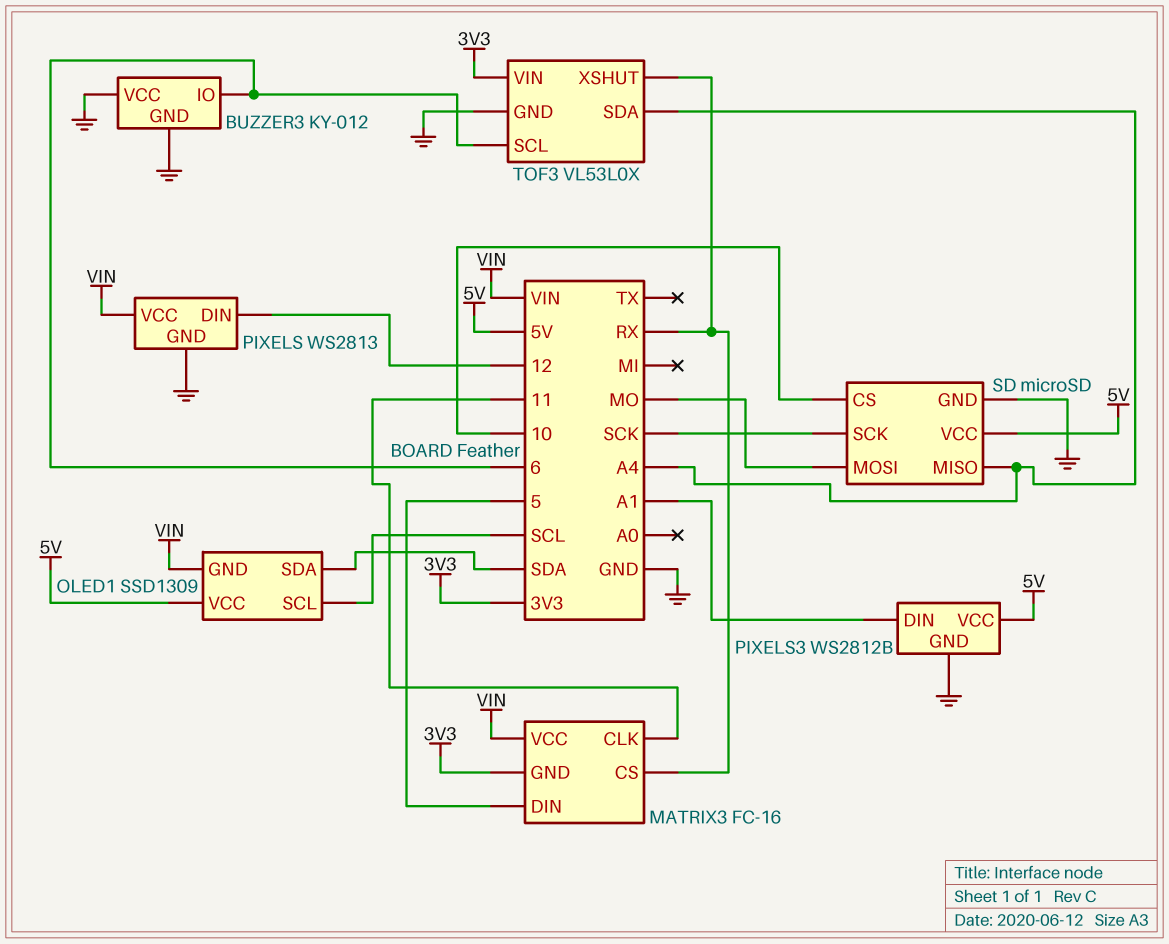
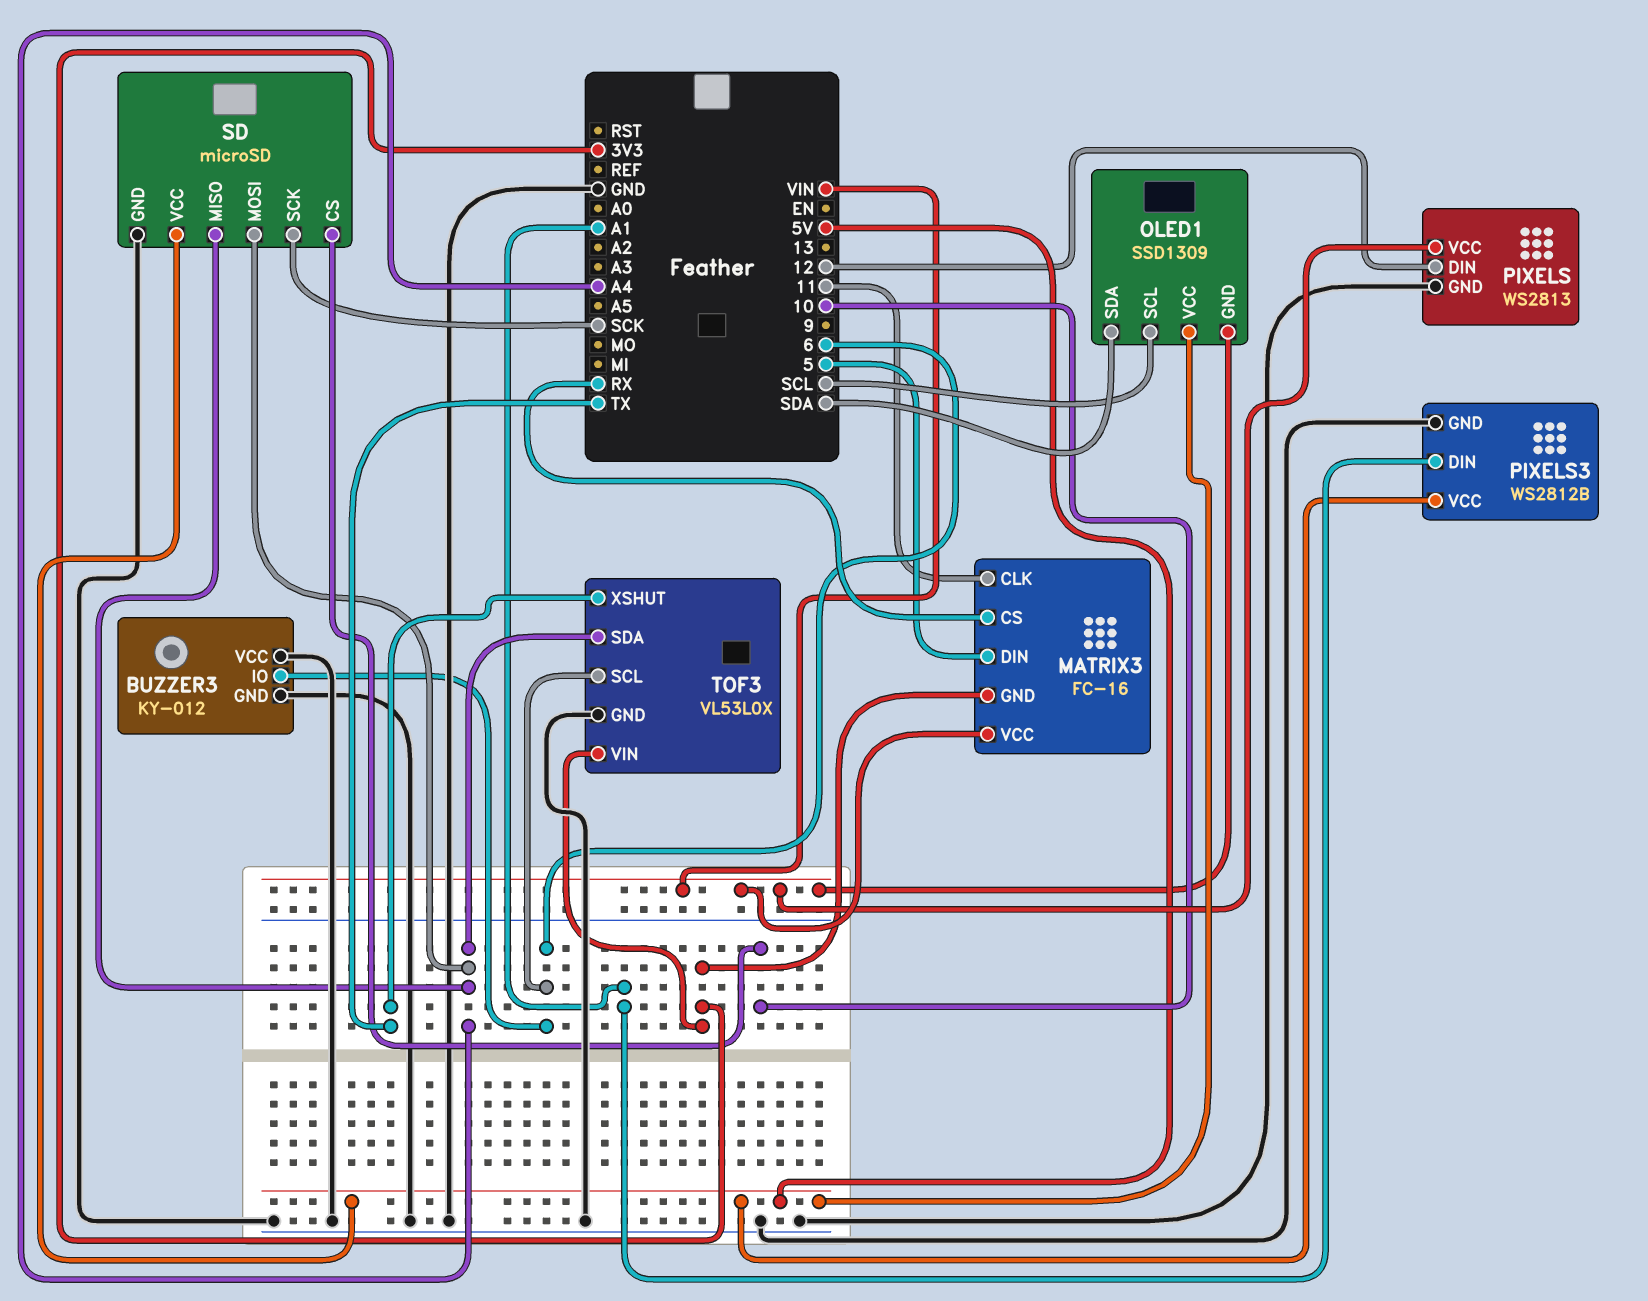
SD pin MOSI: MO -> A4
TOF3 pin XSHUT: RX -> TX

